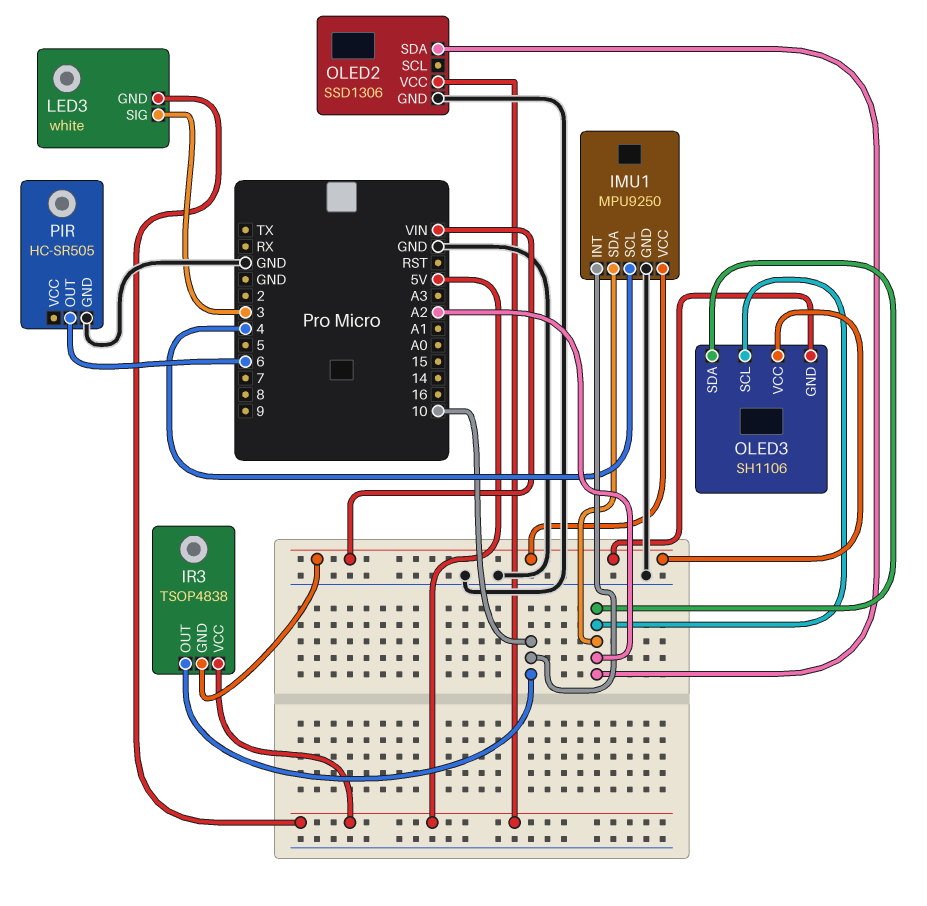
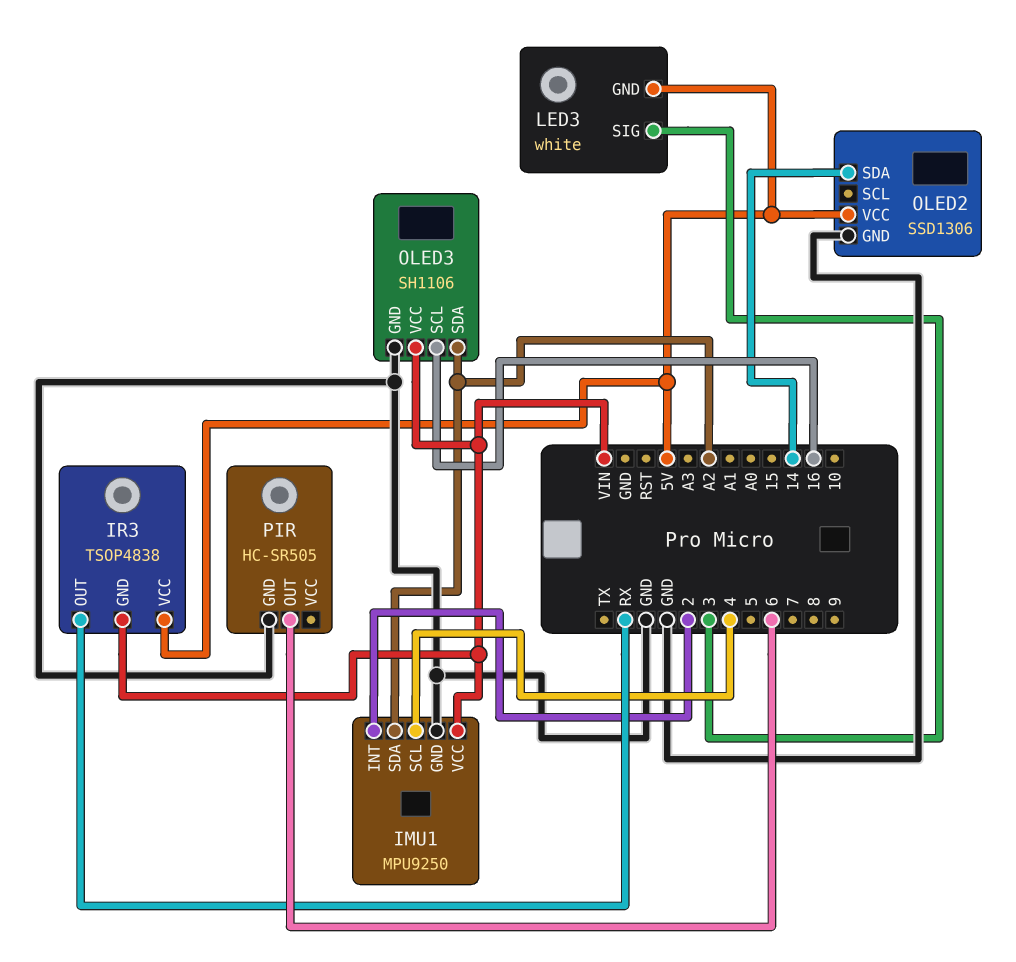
IMU1 pin INT: 10 -> 2
IR3 pin OUT: 10 -> RX
OLED2 pin SDA: A2 -> 14
OLED3 pin GND: VIN -> GND
OLED3 pin SCL: A2 -> 16

